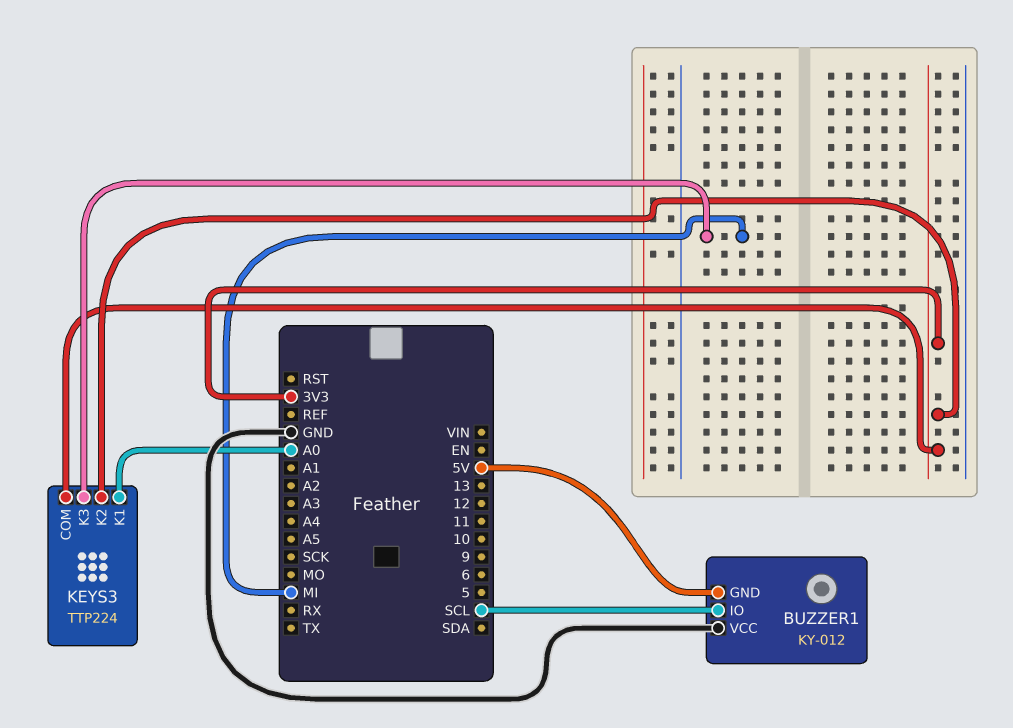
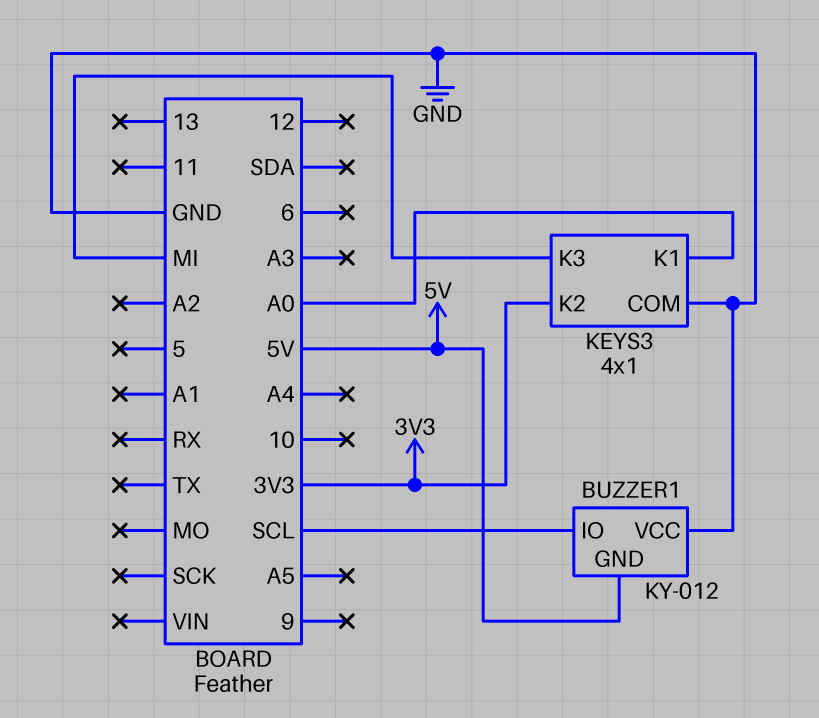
KEYS3: TTP224 -> 4x1
KEYS3 pin COM: 3V3 -> GND

